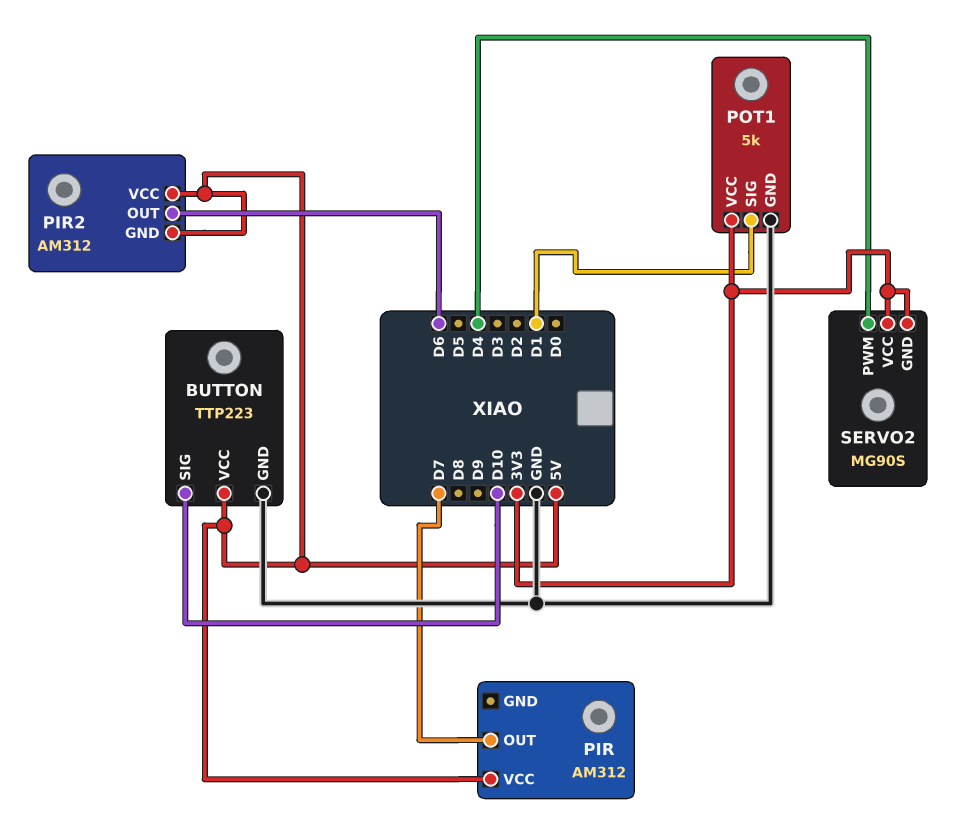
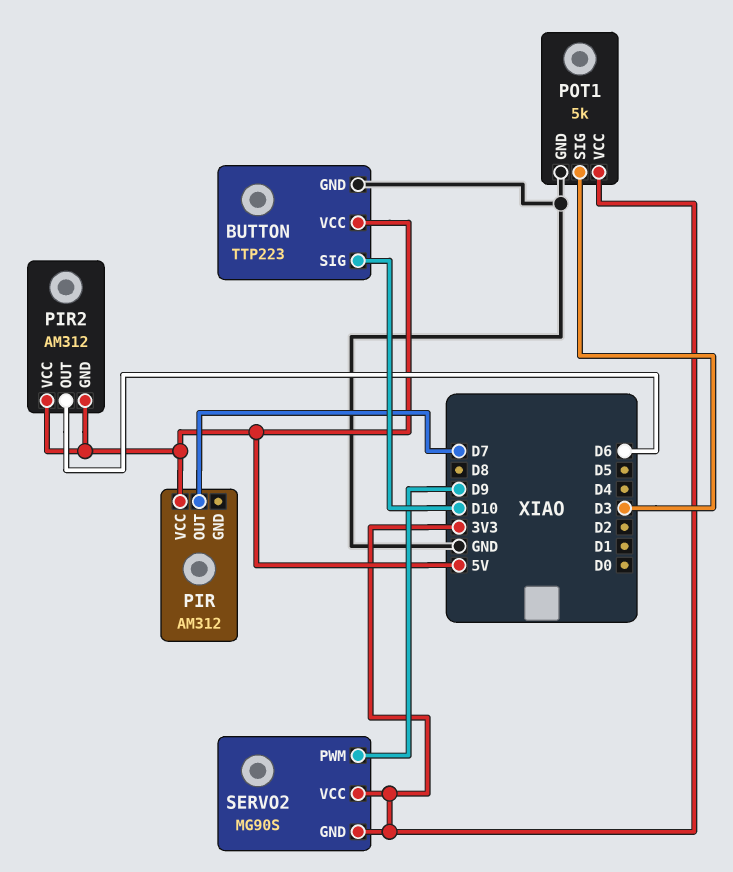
POT1 pin SIG: D1 -> D3
SERVO2 pin PWM: D4 -> D9

